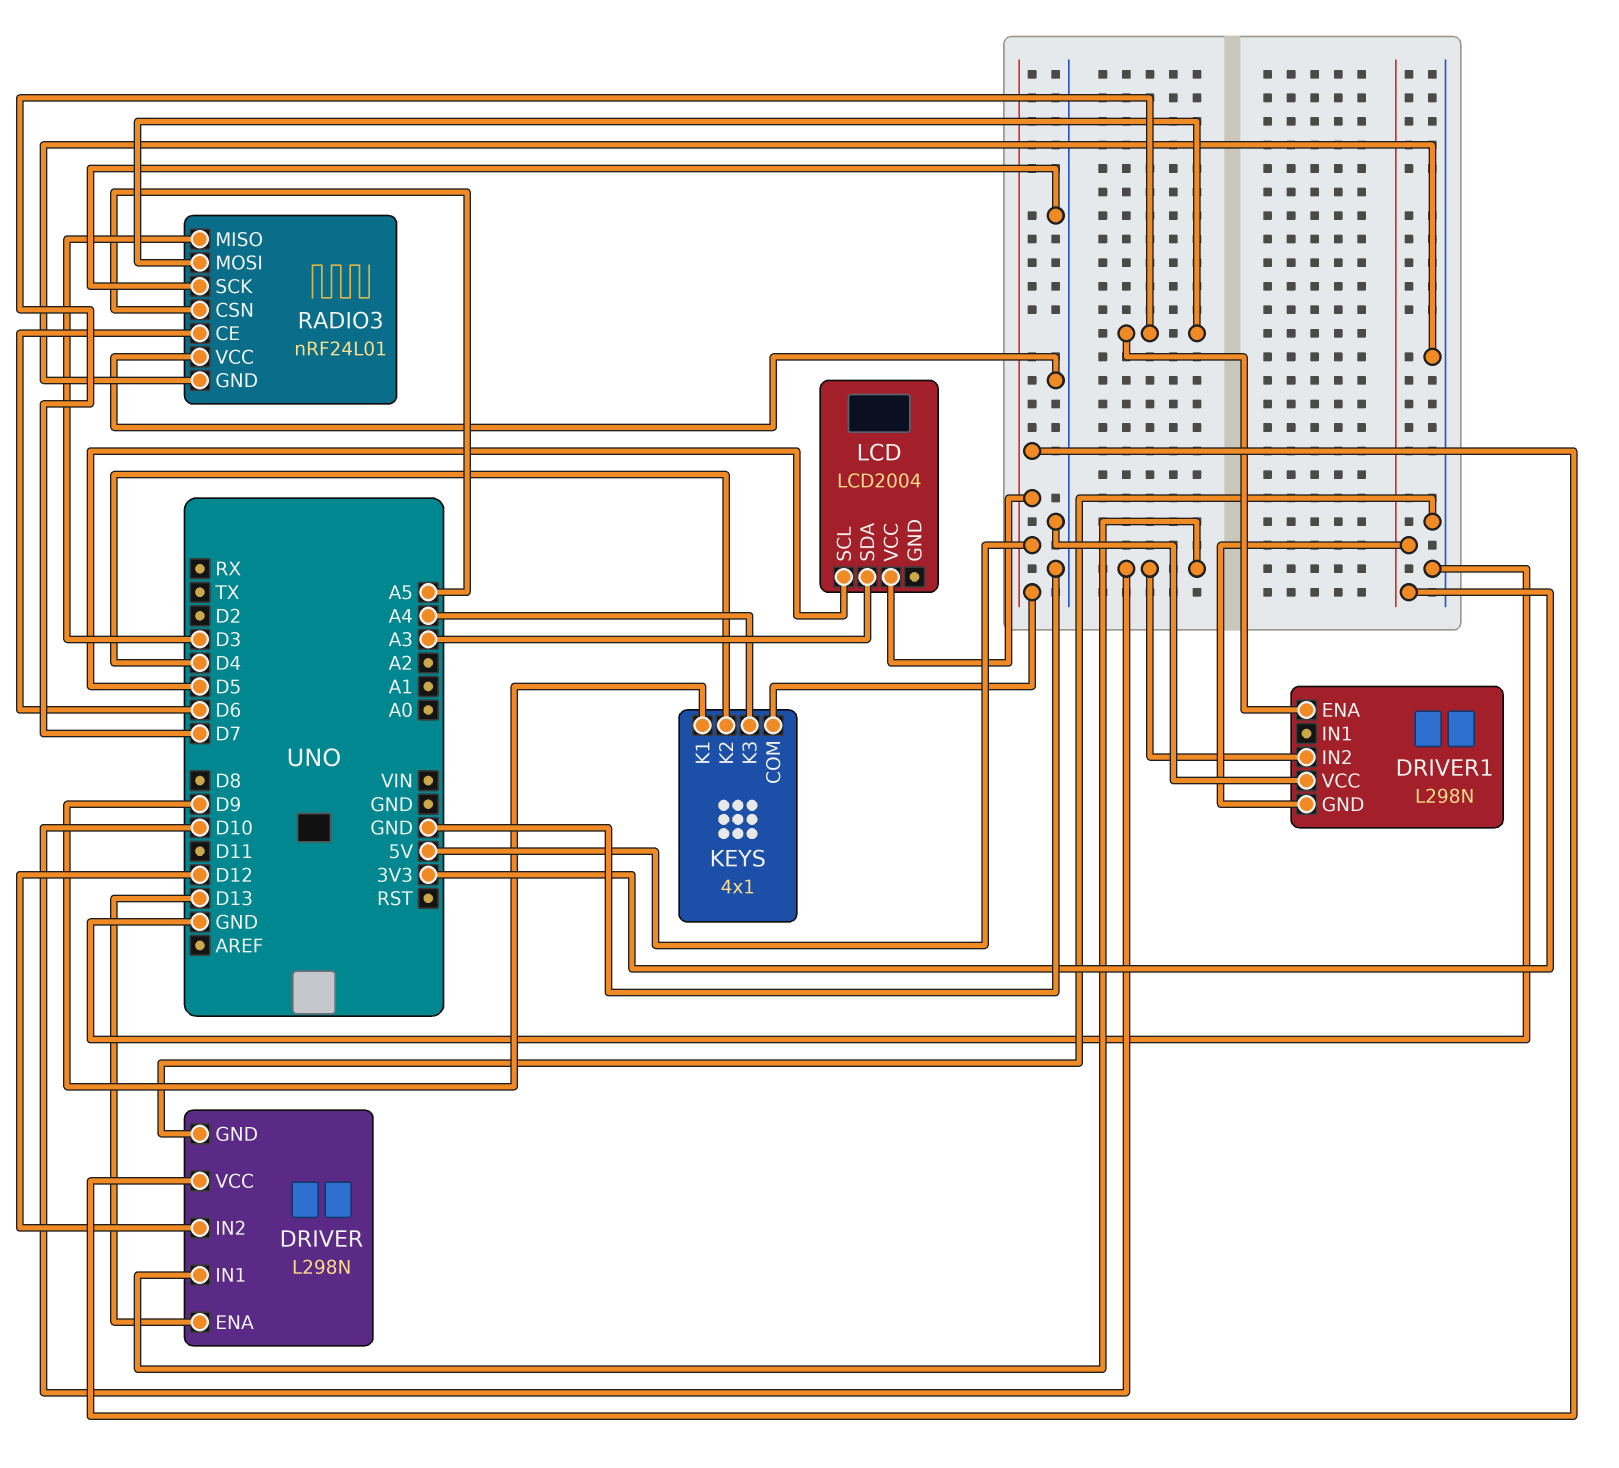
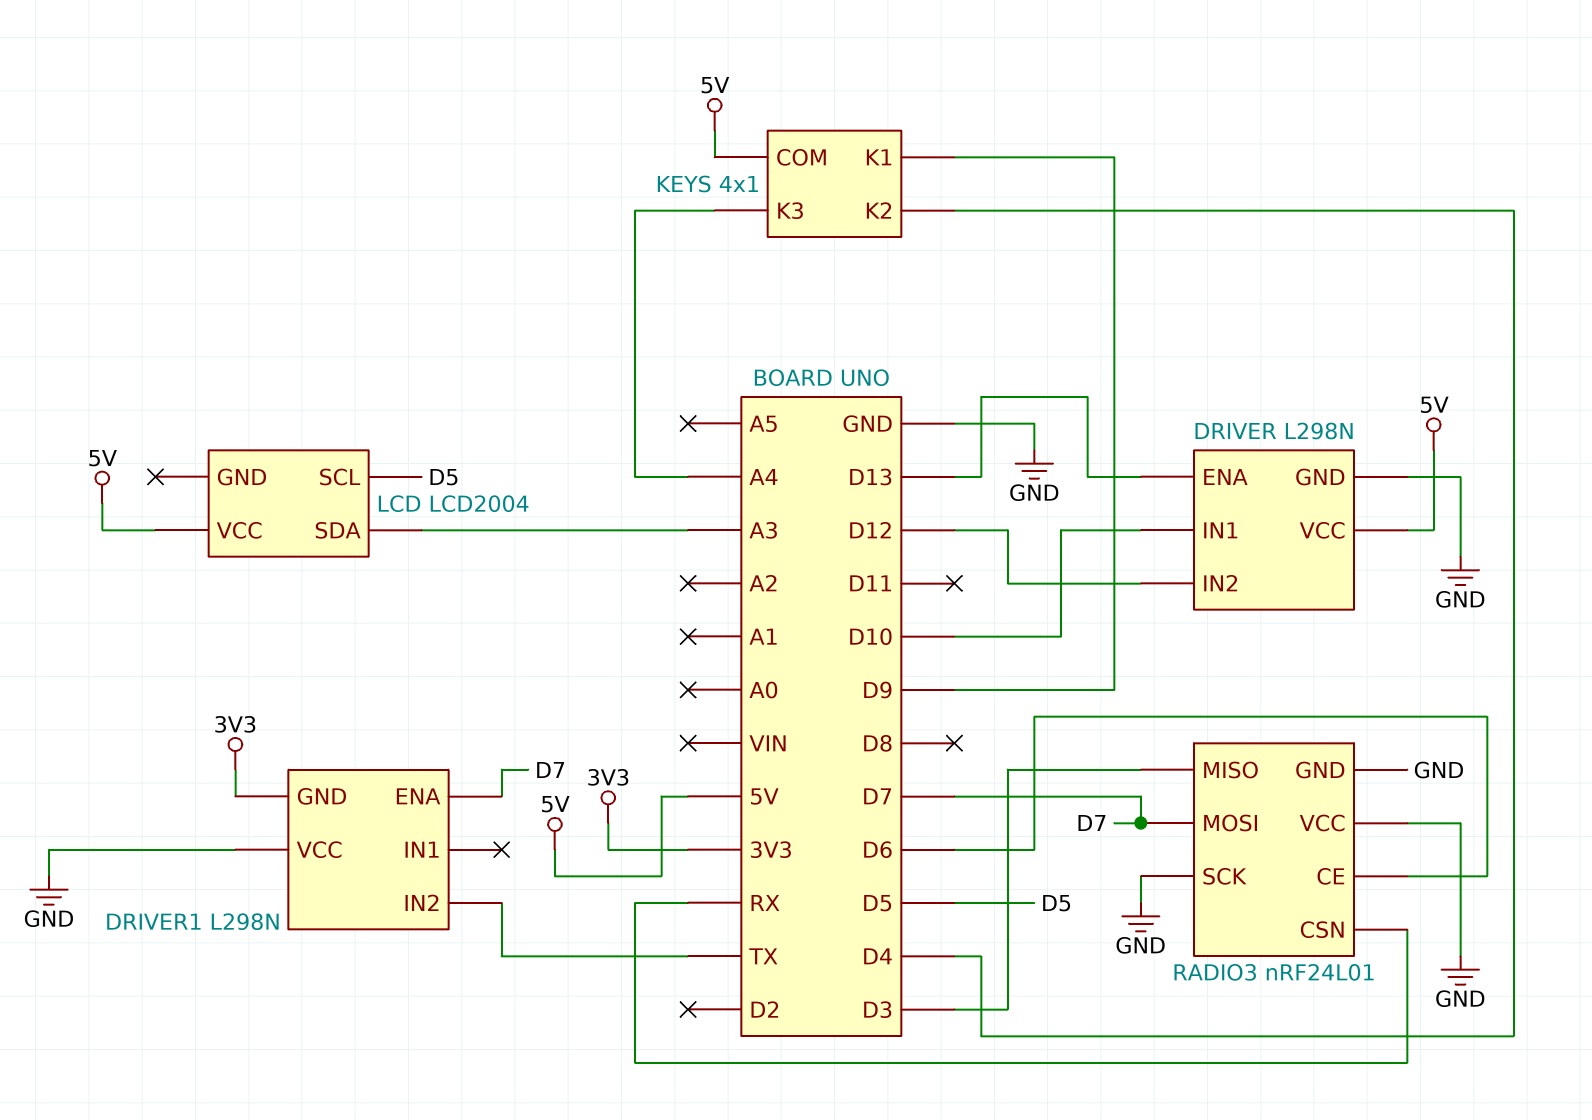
DRIVER1 pin IN2: D10 -> TX
RADIO3 pin CSN: A5 -> RX

